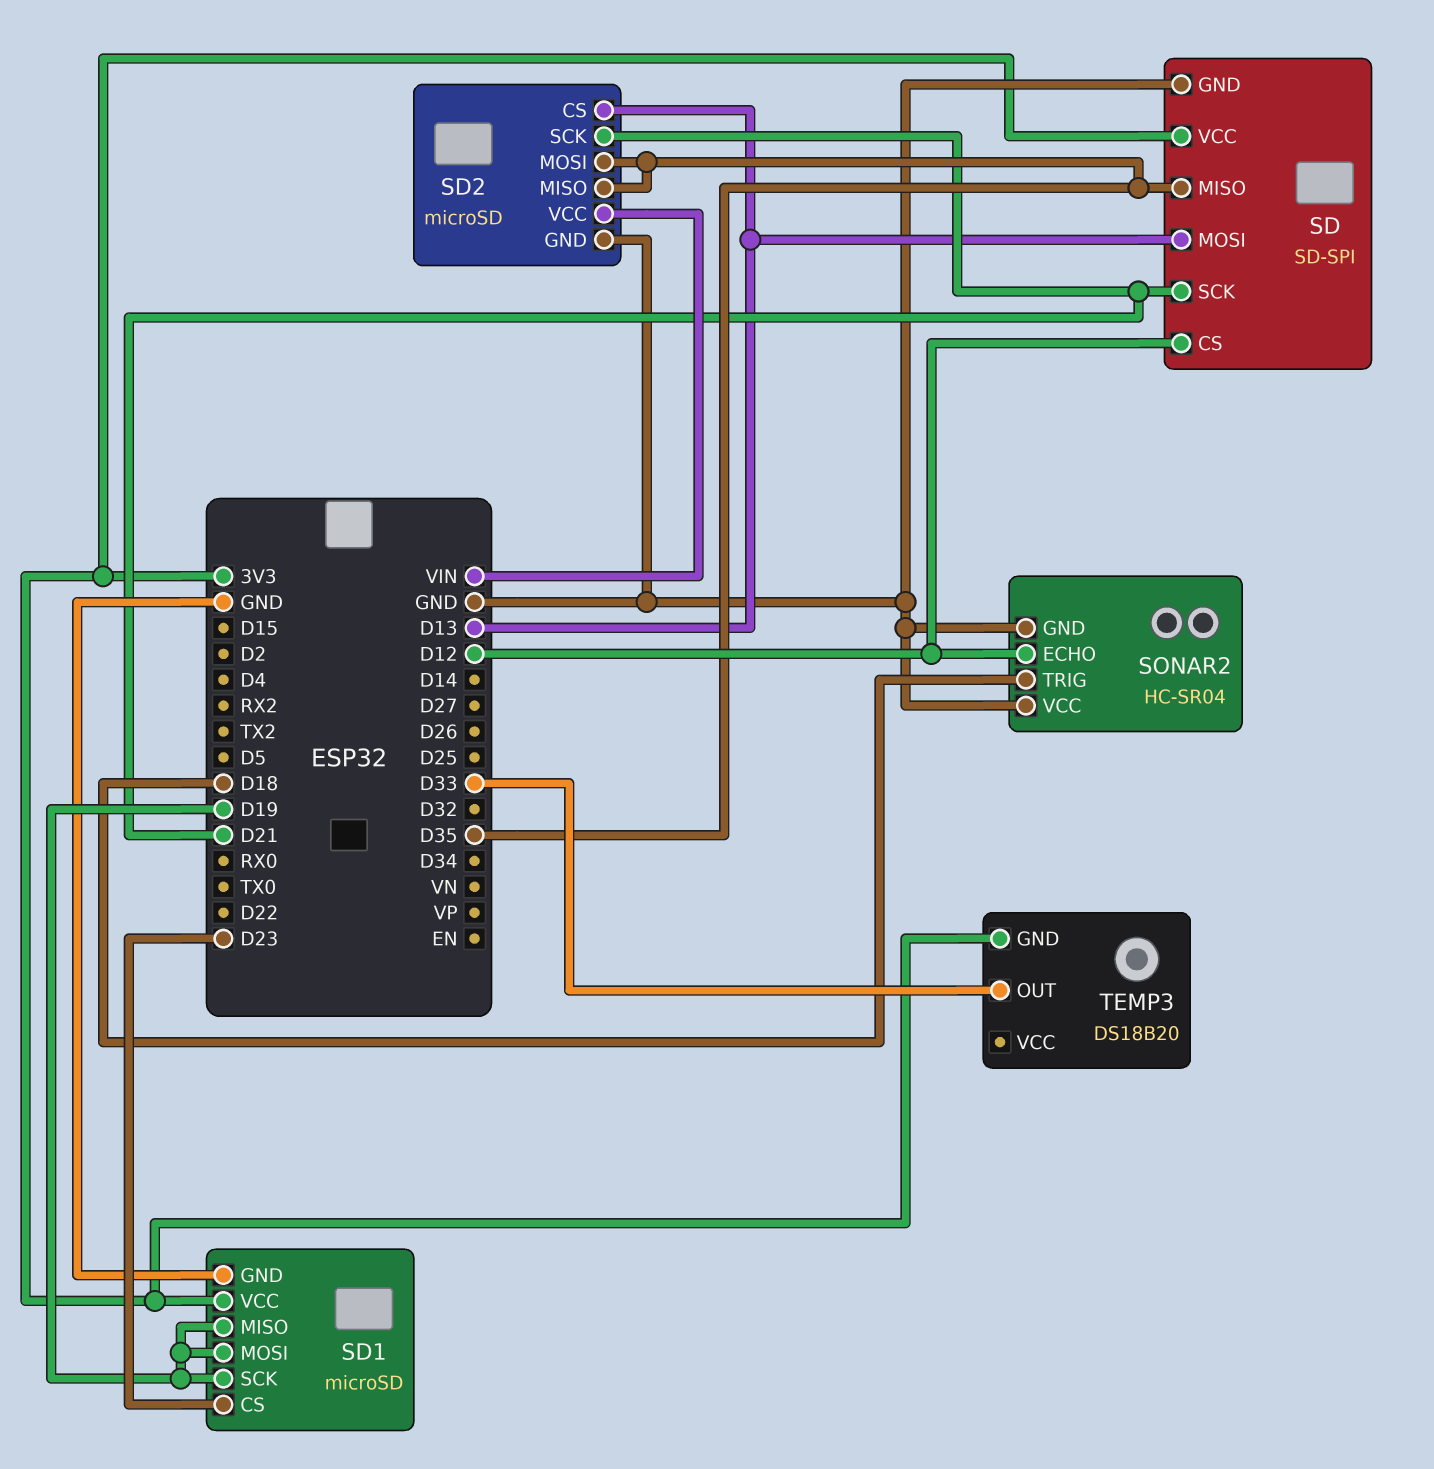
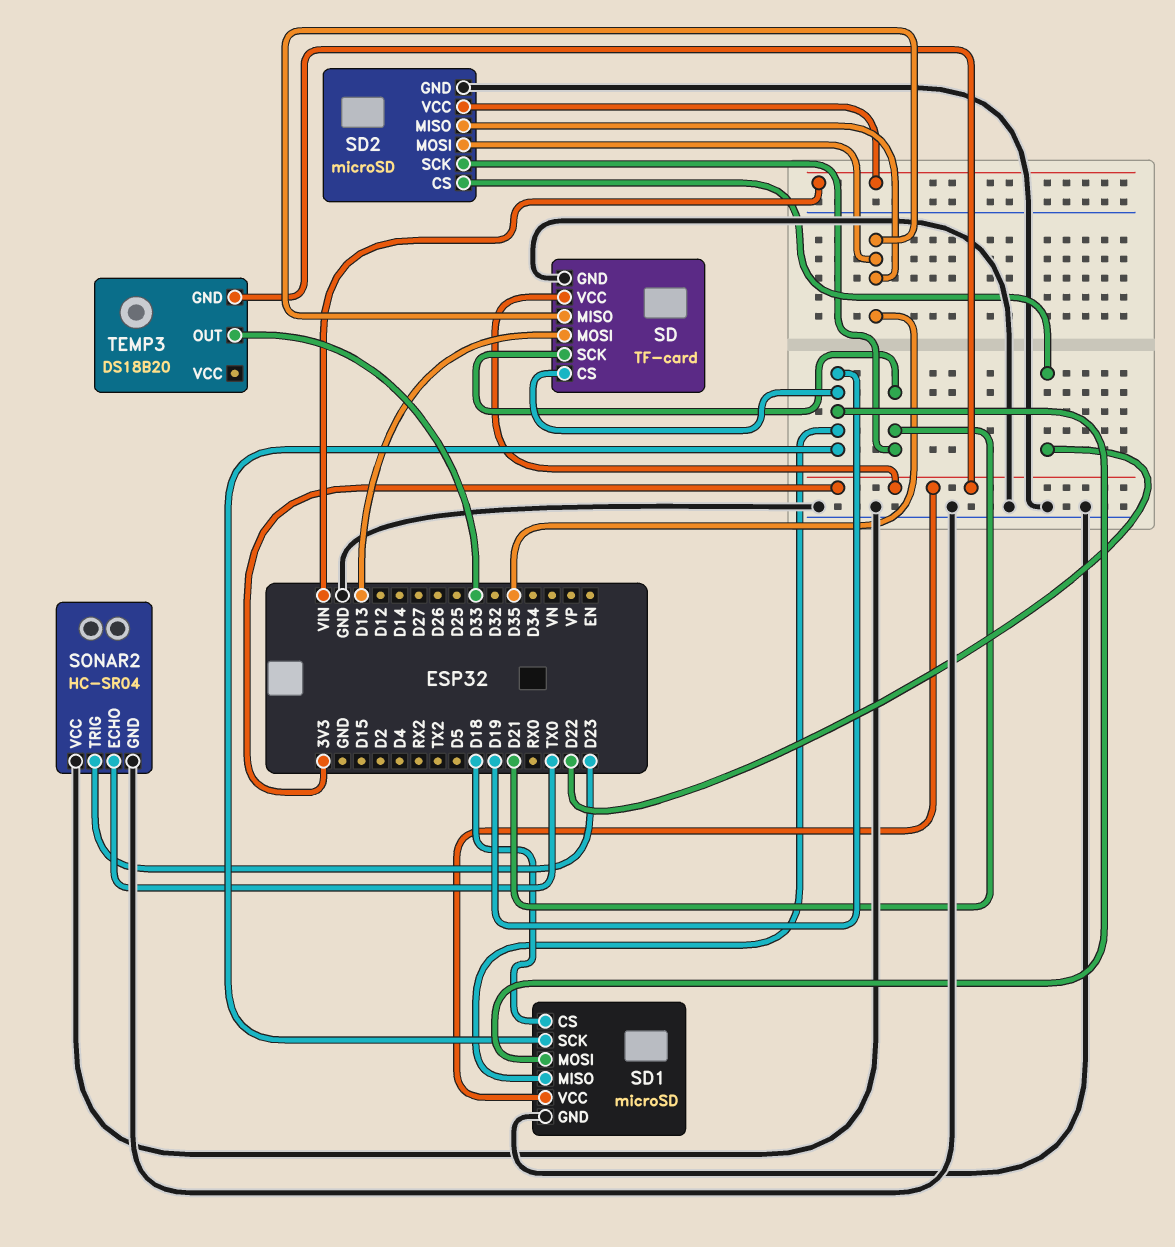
SD: SD-SPI -> TF-card
SD pin CS: D12 -> D19
SD1 pin CS: D23 -> D18
SD2 pin CS: D13 -> D22
SONAR2 pin ECHO: D12 -> TX0
SONAR2 pin TRIG: D18 -> D23

